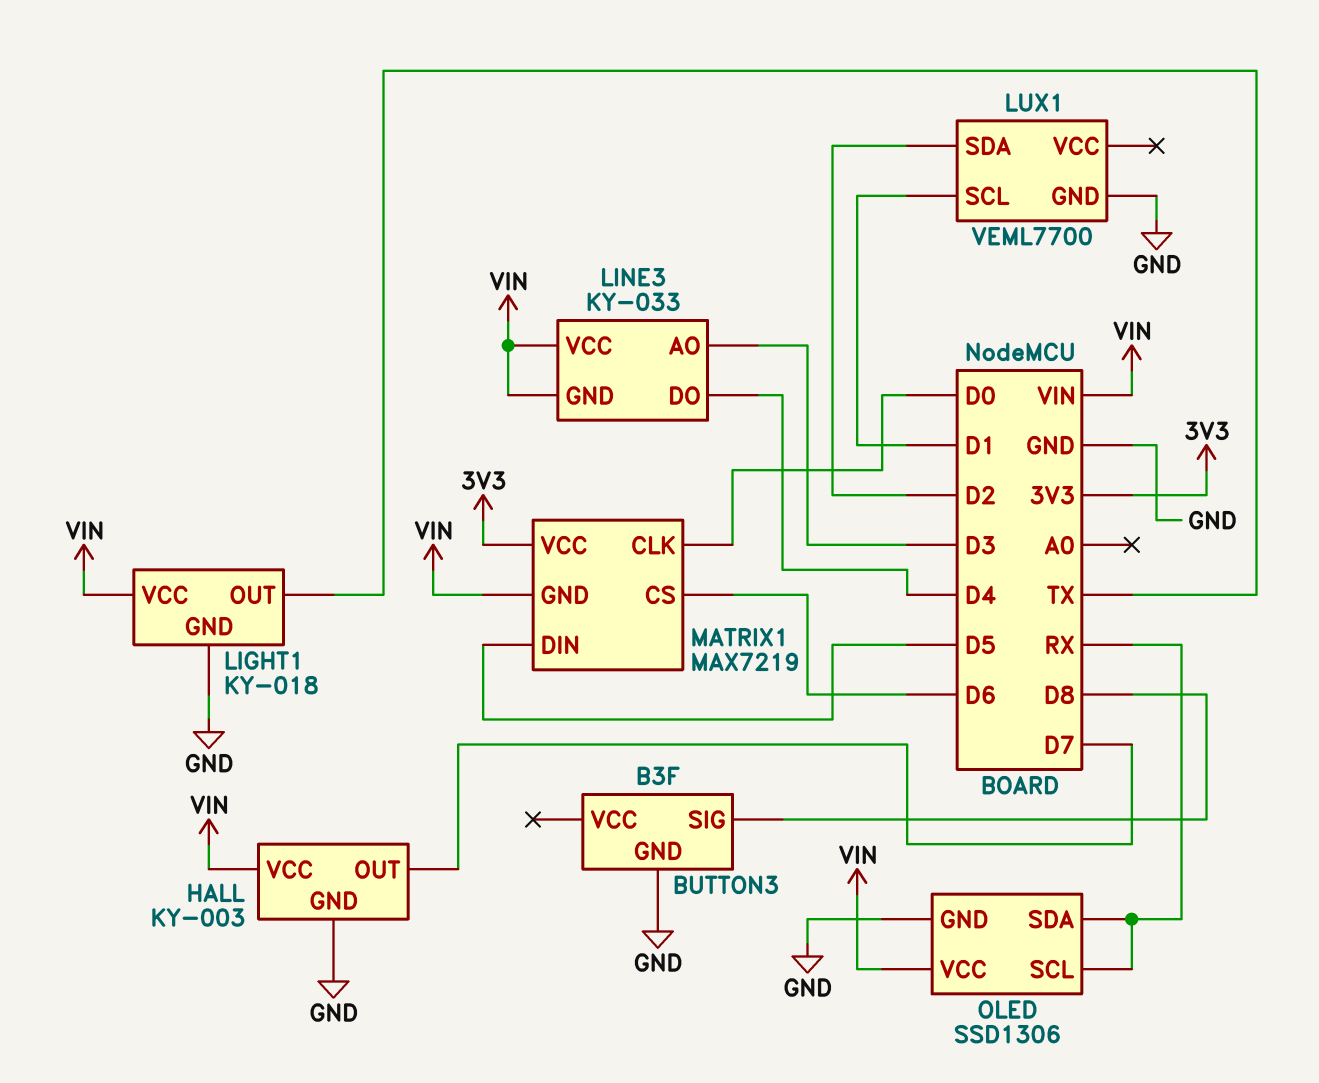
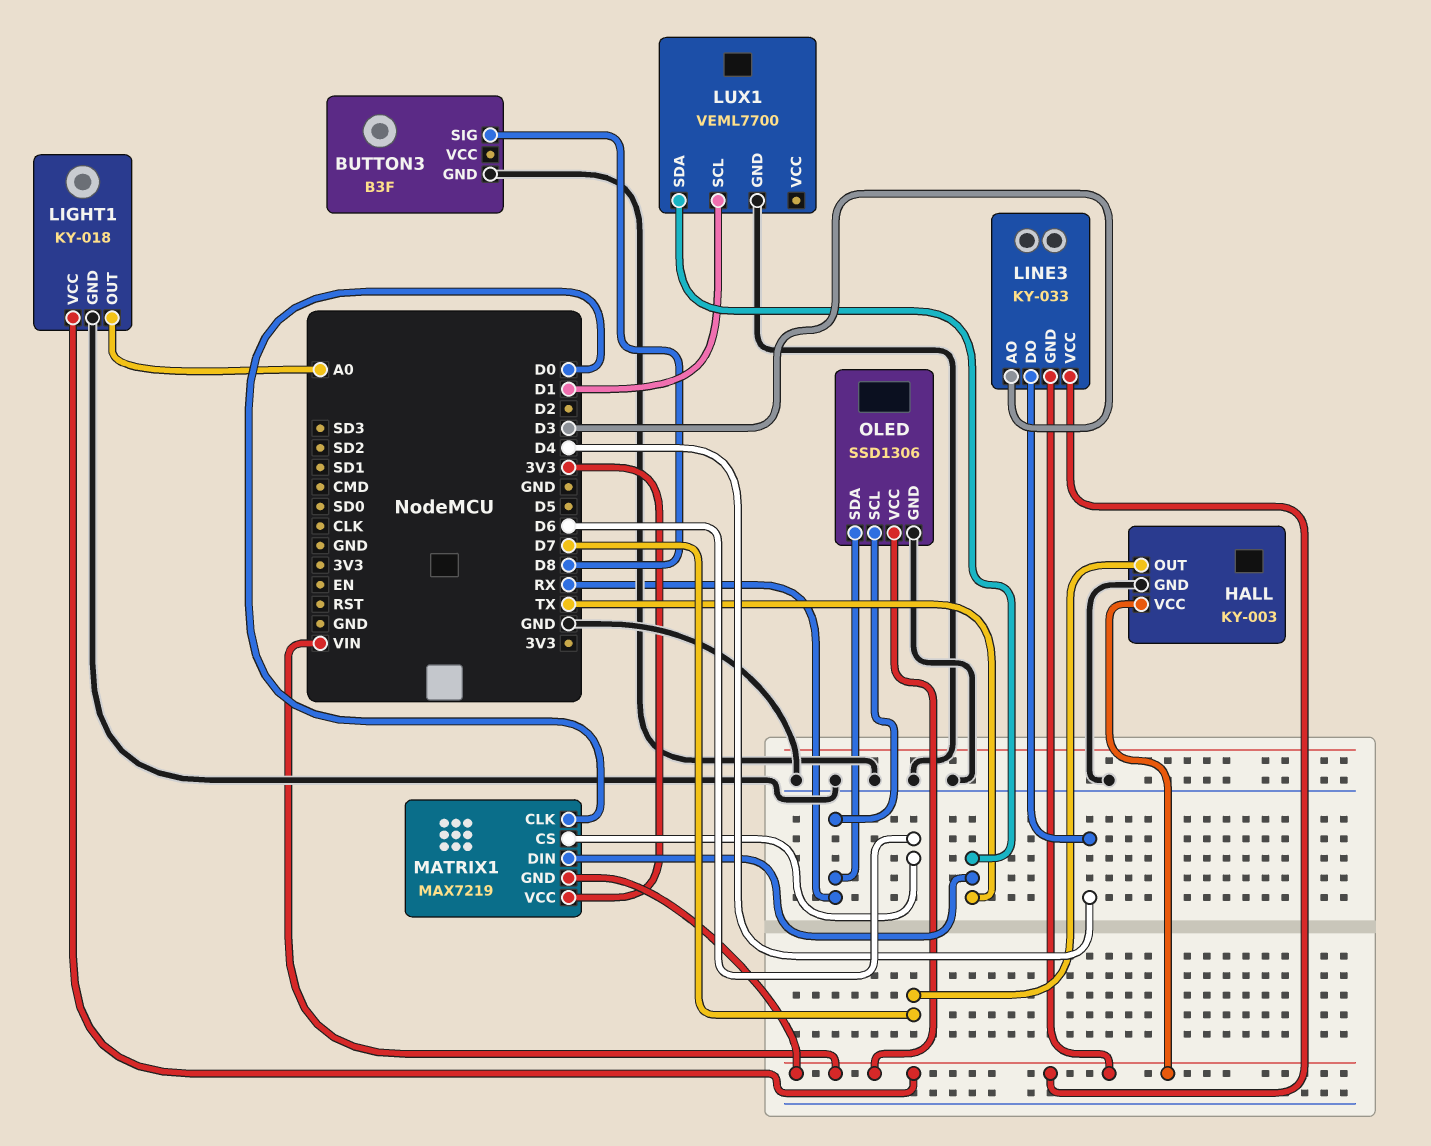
LIGHT1 pin OUT: TX -> A0
LUX1 pin SDA: D2 -> TX
MATRIX1 pin DIN: D5 -> TX

